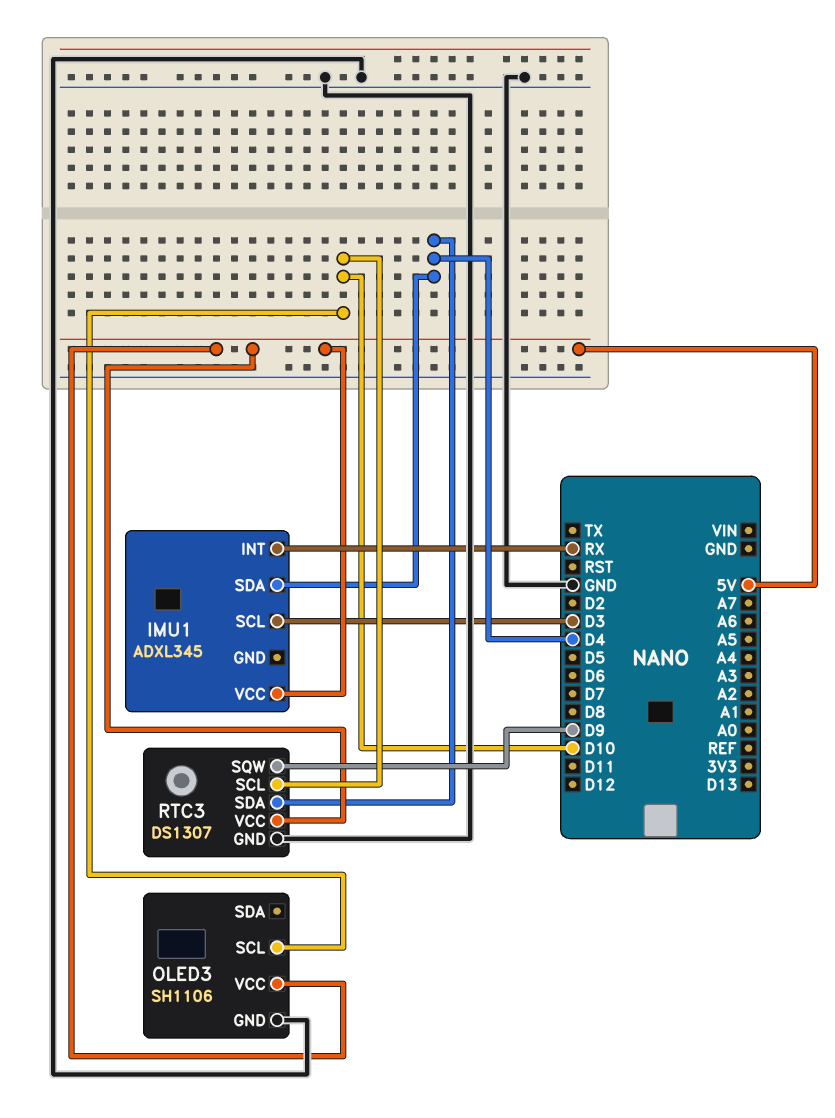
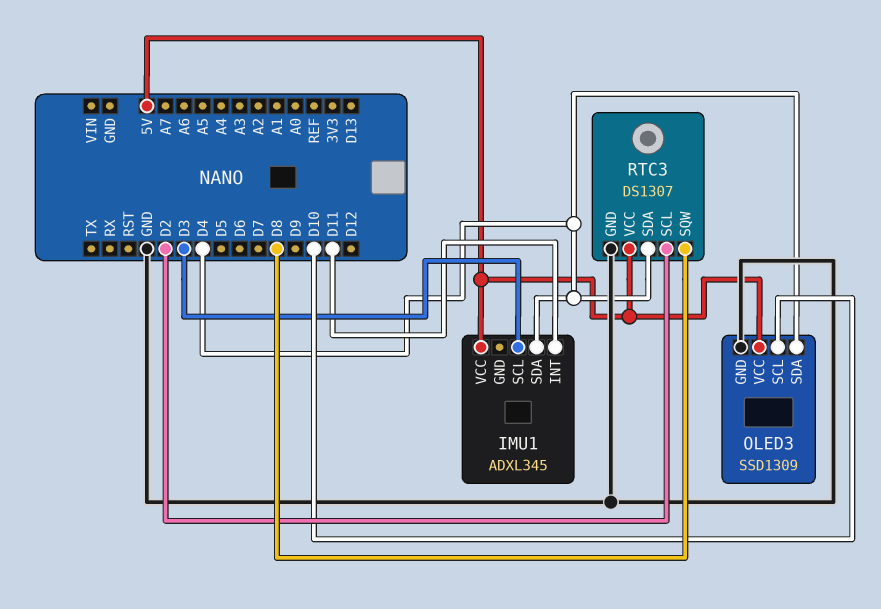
IMU1 pin INT: RX -> D11
OLED3: SH1106 -> SSD1309
OLED3 pin SDA: none -> D4
RTC3 pin SCL: D10 -> D2
RTC3 pin SQW: D9 -> D8

